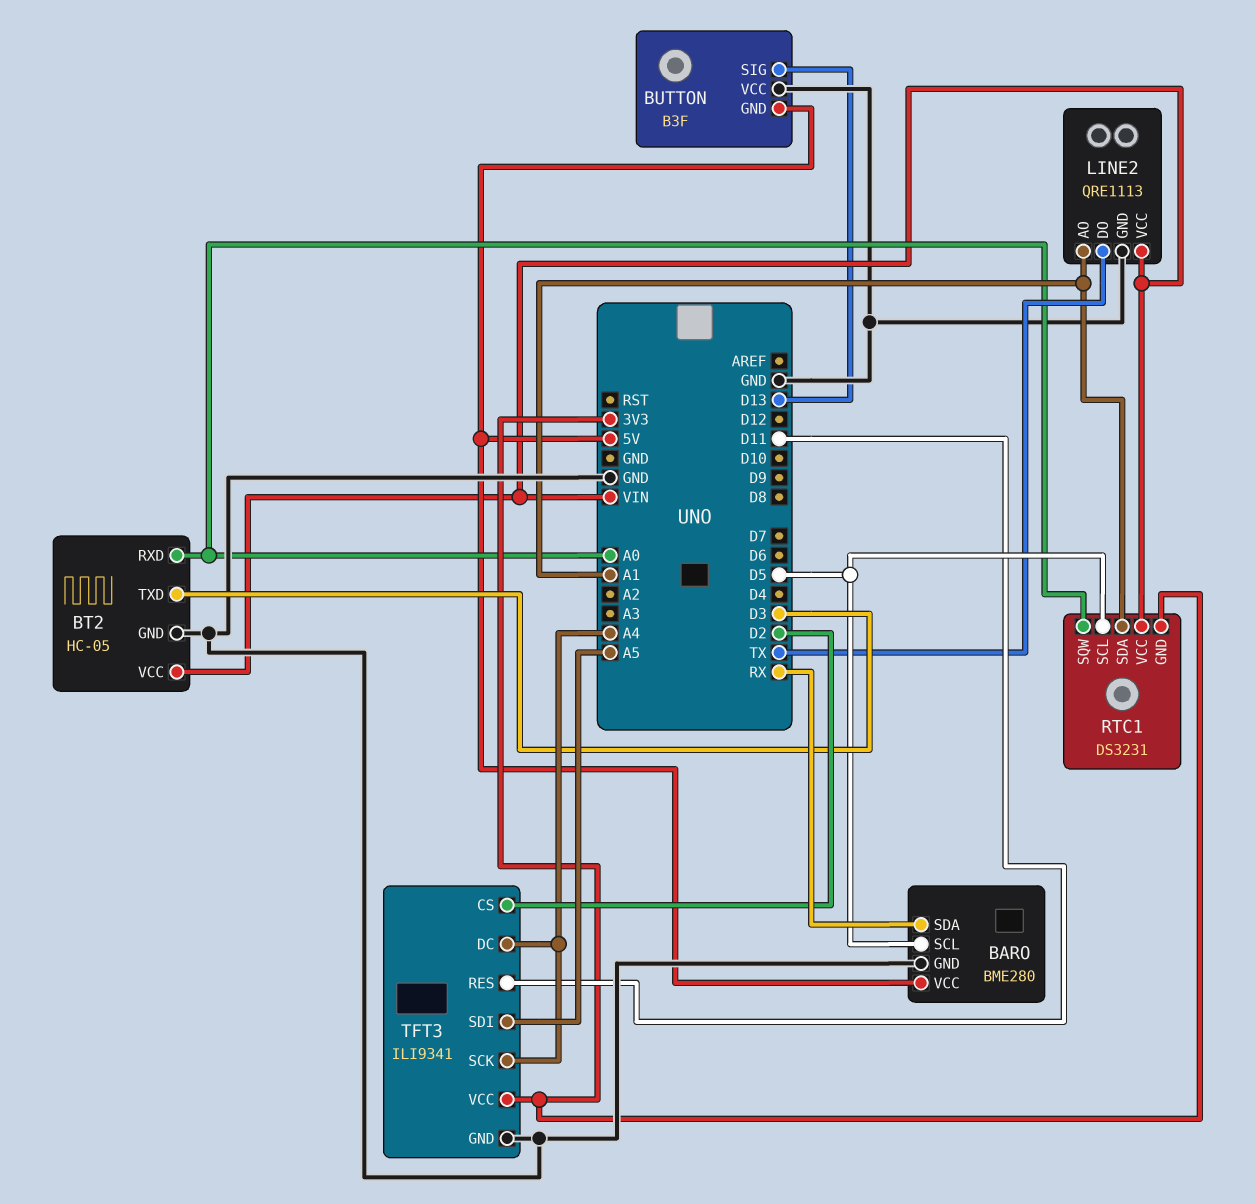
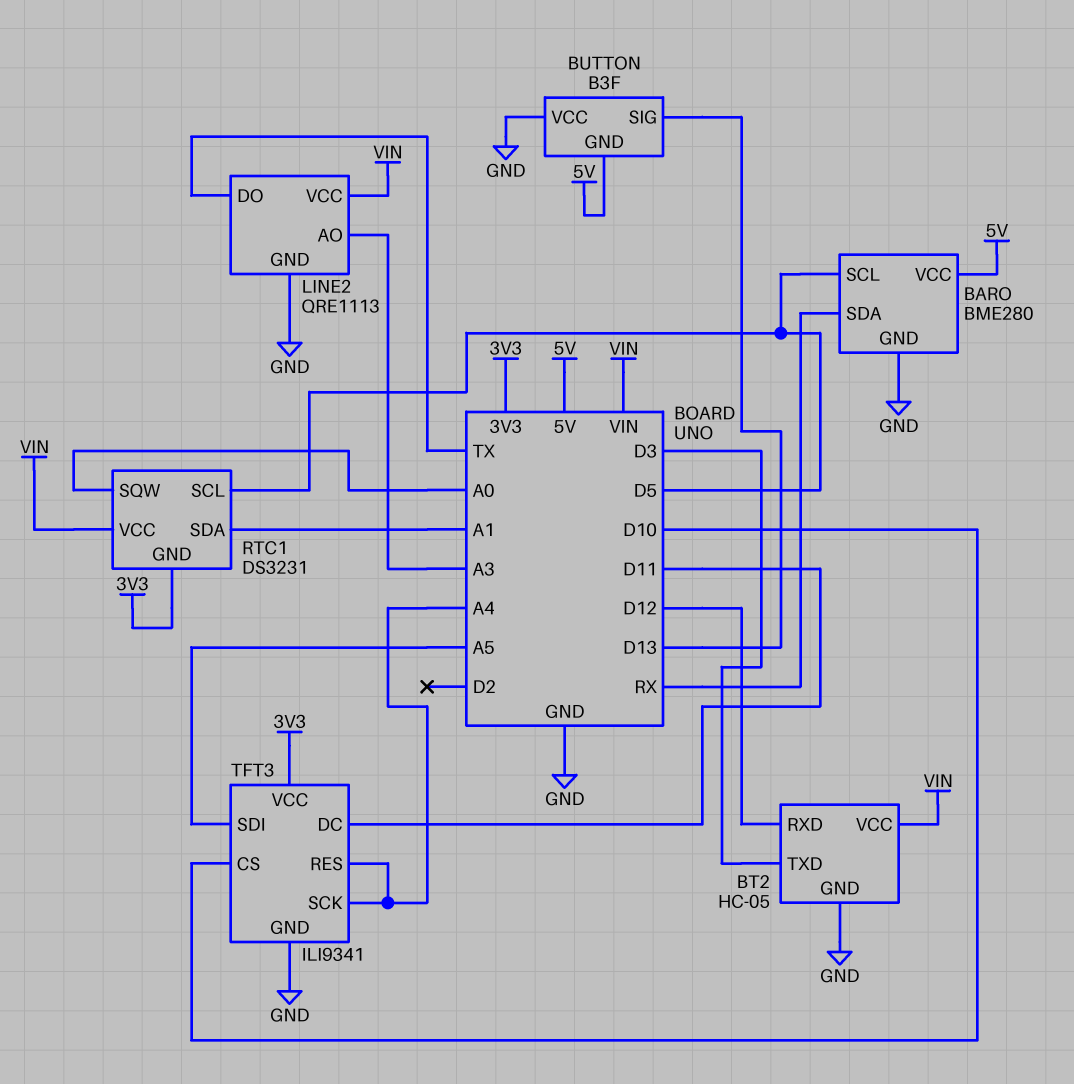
BT2 pin RXD: A0 -> D12
LINE2 pin AO: A1 -> A3
TFT3 pin CS: D2 -> D10
TFT3 pin DC: A4 -> D11
TFT3 pin RES: D11 -> A4

